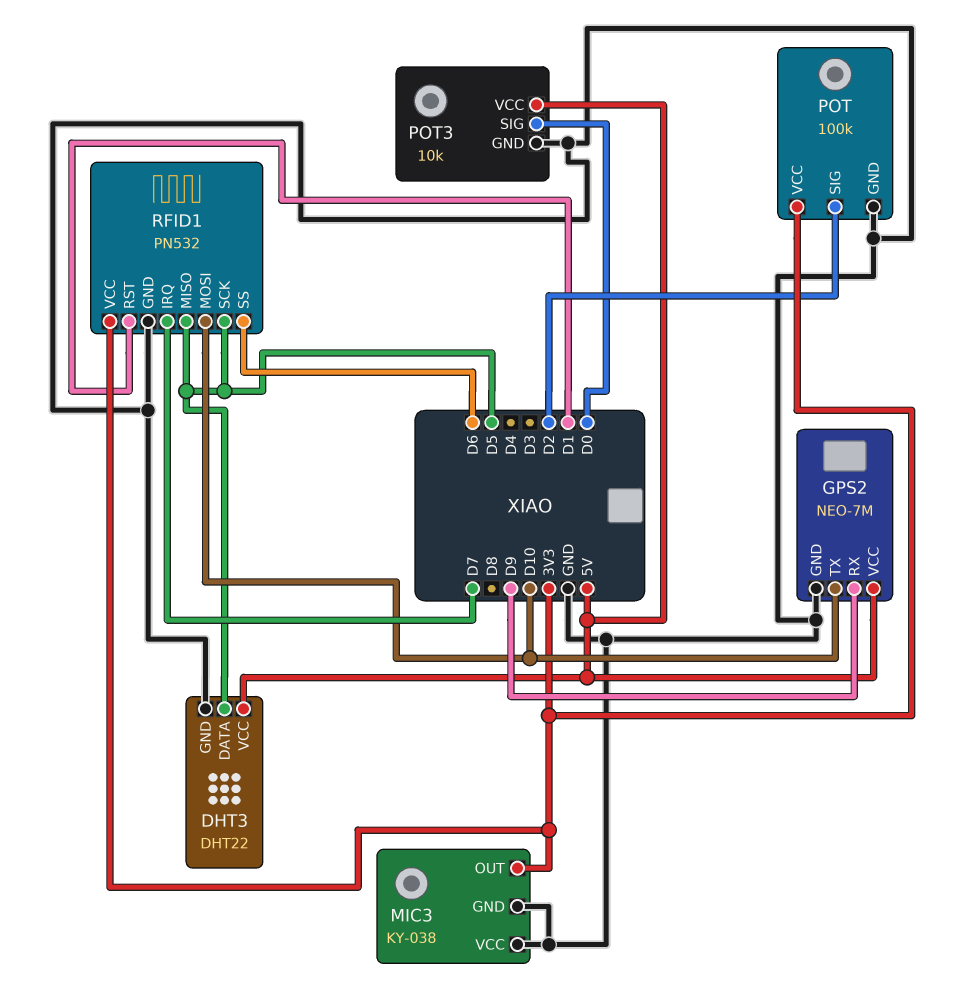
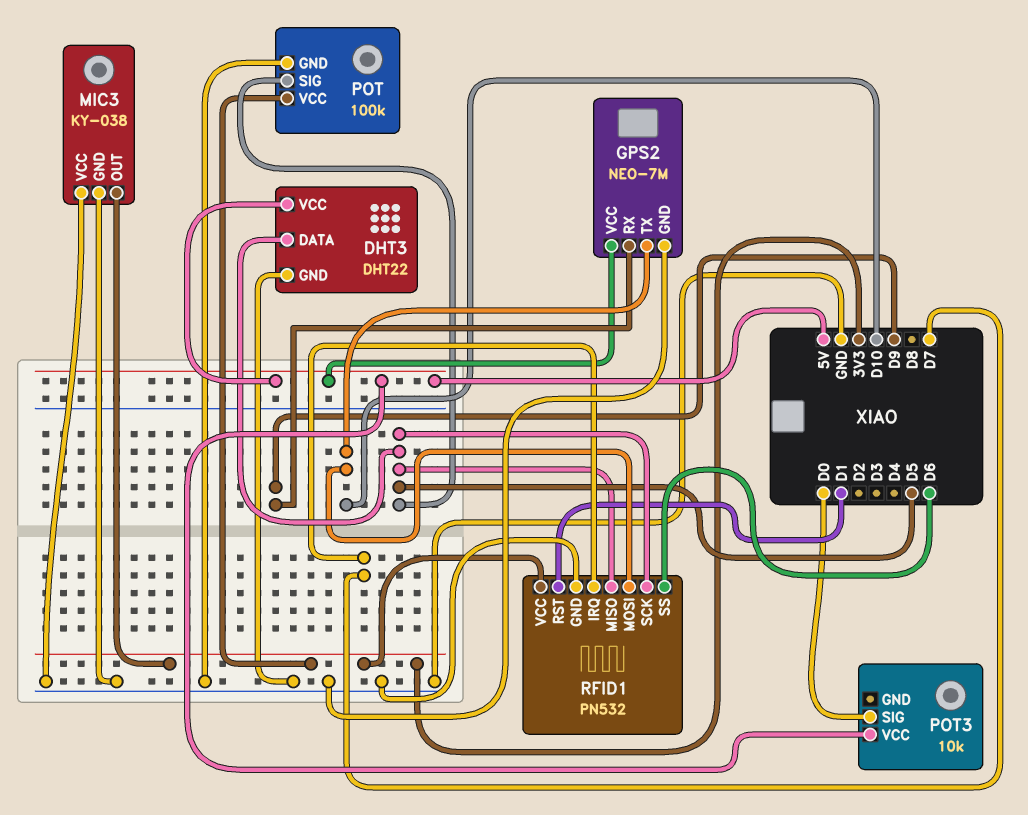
POT pin SIG: D2 -> D5
POT3 pin GND: GND -> none

